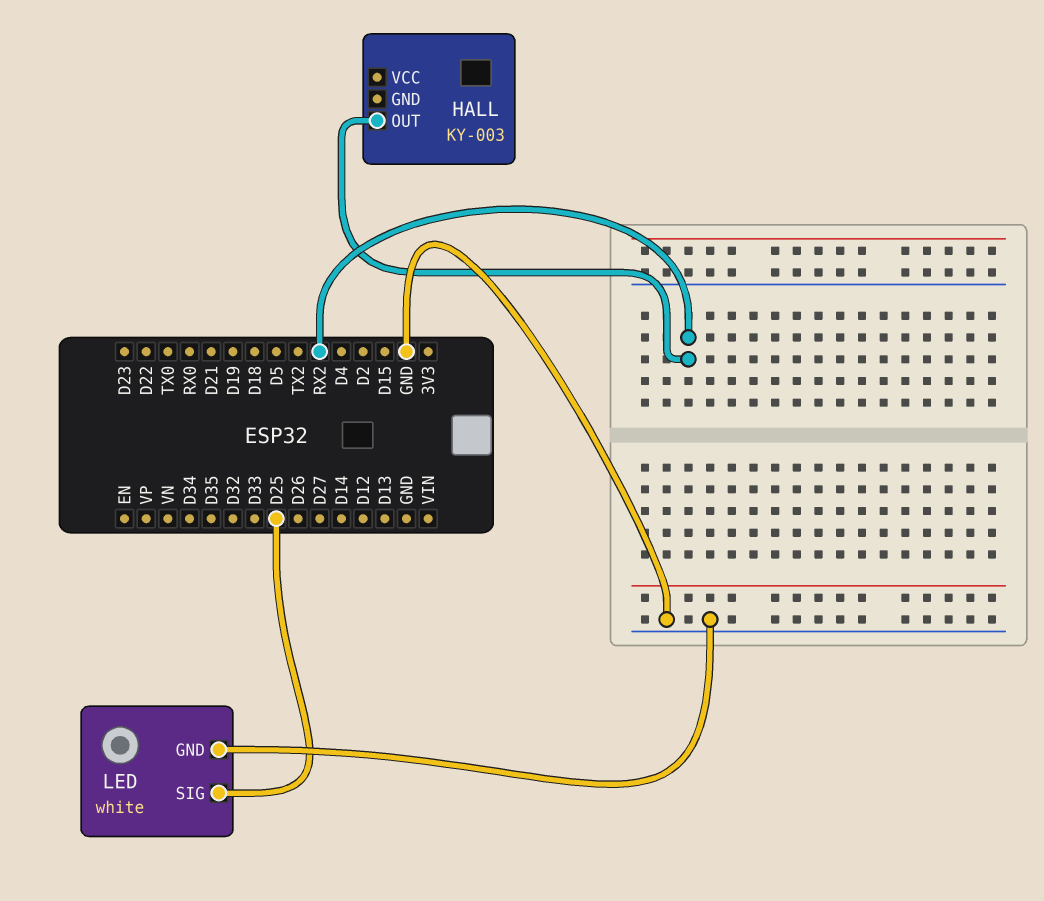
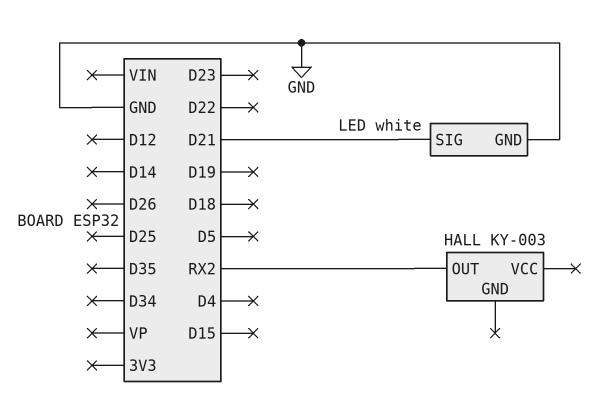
LED pin SIG: D25 -> D21

